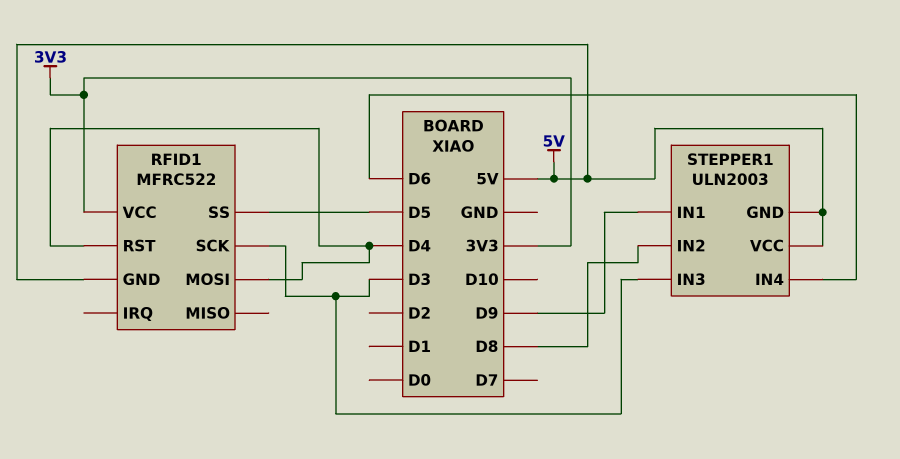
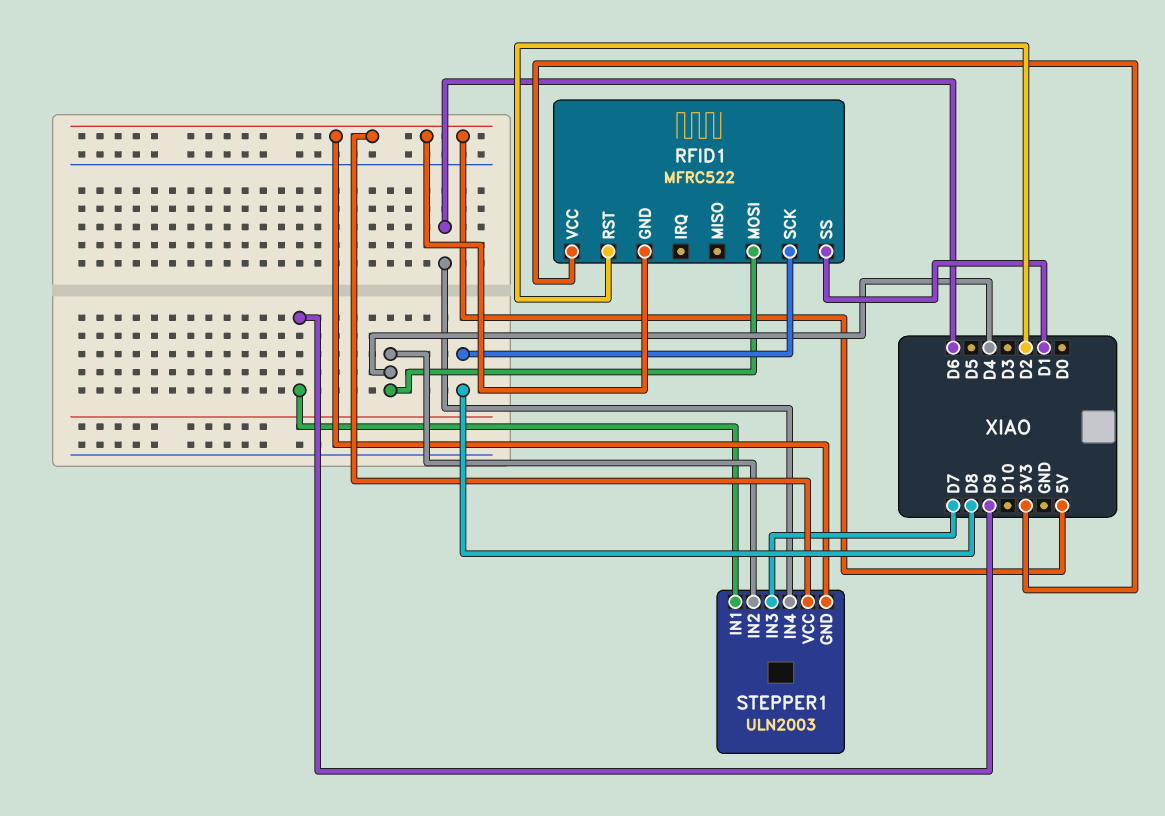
RFID1 pin RST: D4 -> D2
RFID1 pin SCK: D3 -> D8
RFID1 pin SS: D5 -> D1
STEPPER1 pin IN2: D8 -> D4
STEPPER1 pin IN3: D3 -> D7

